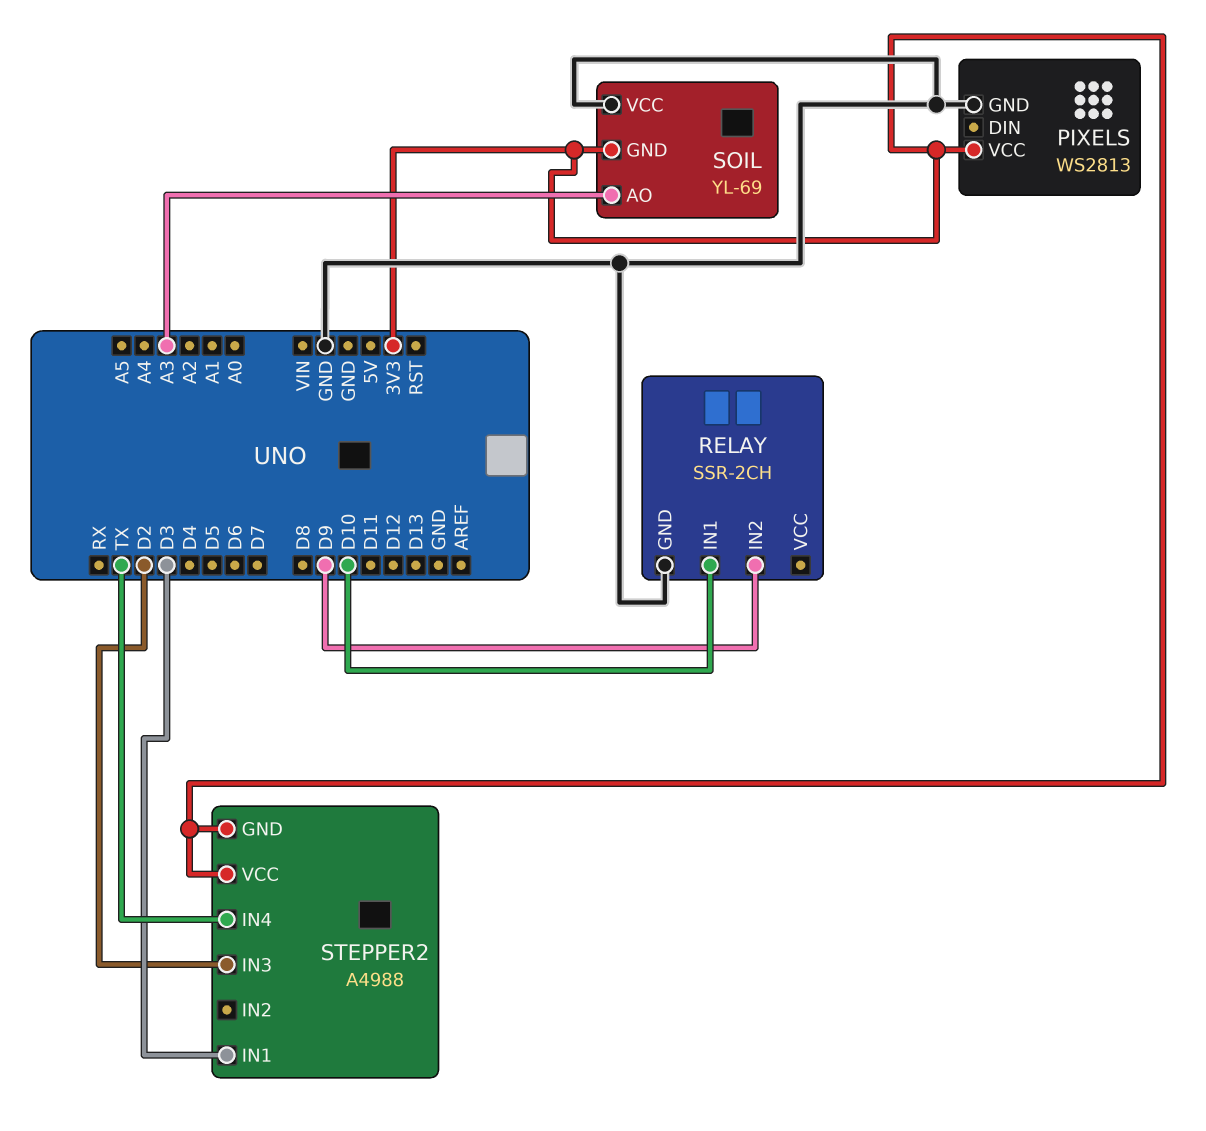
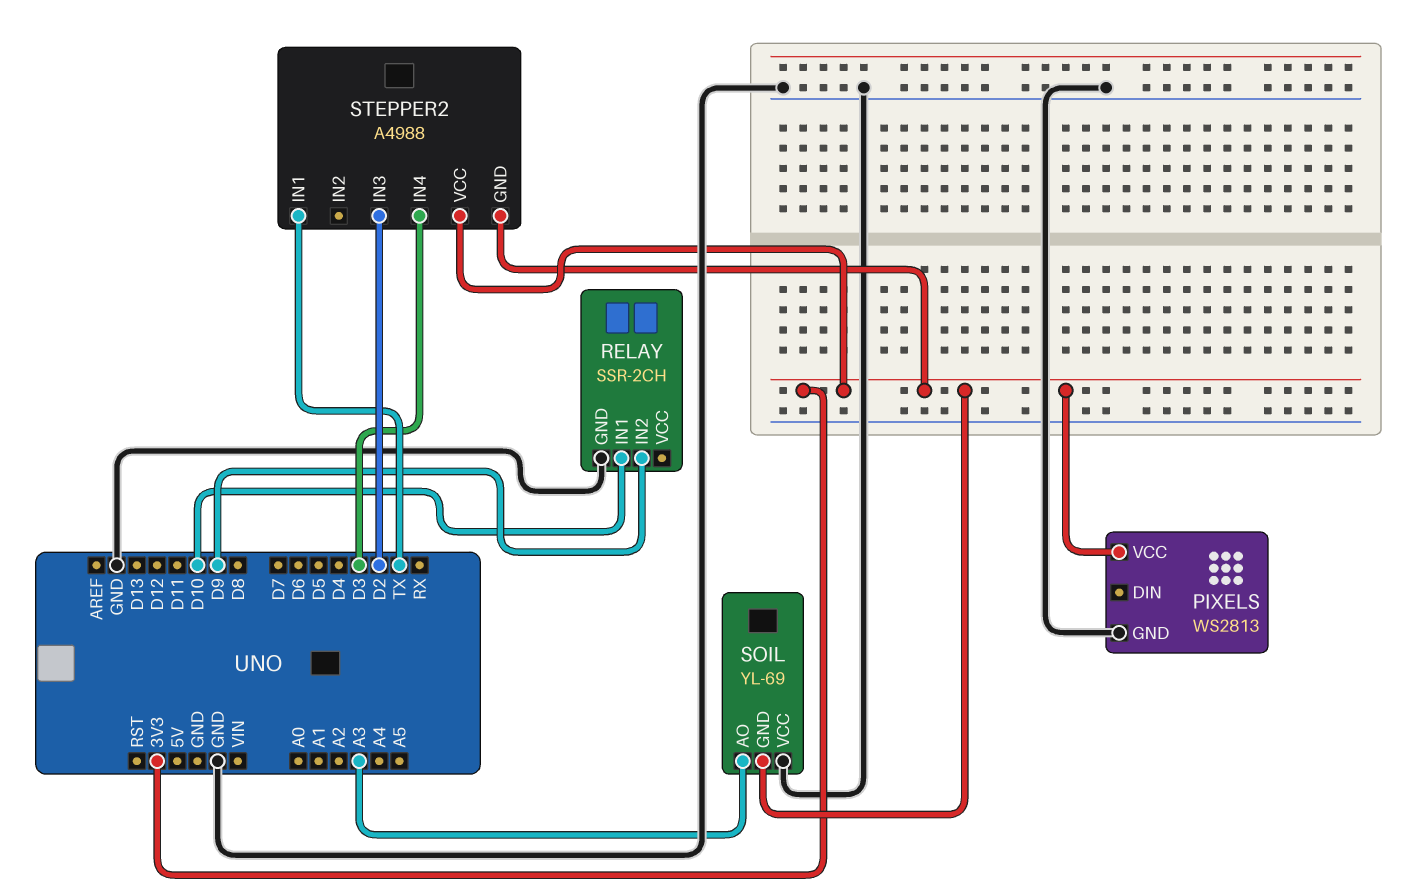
STEPPER2 pin IN1: D3 -> TX
STEPPER2 pin IN4: TX -> D3

